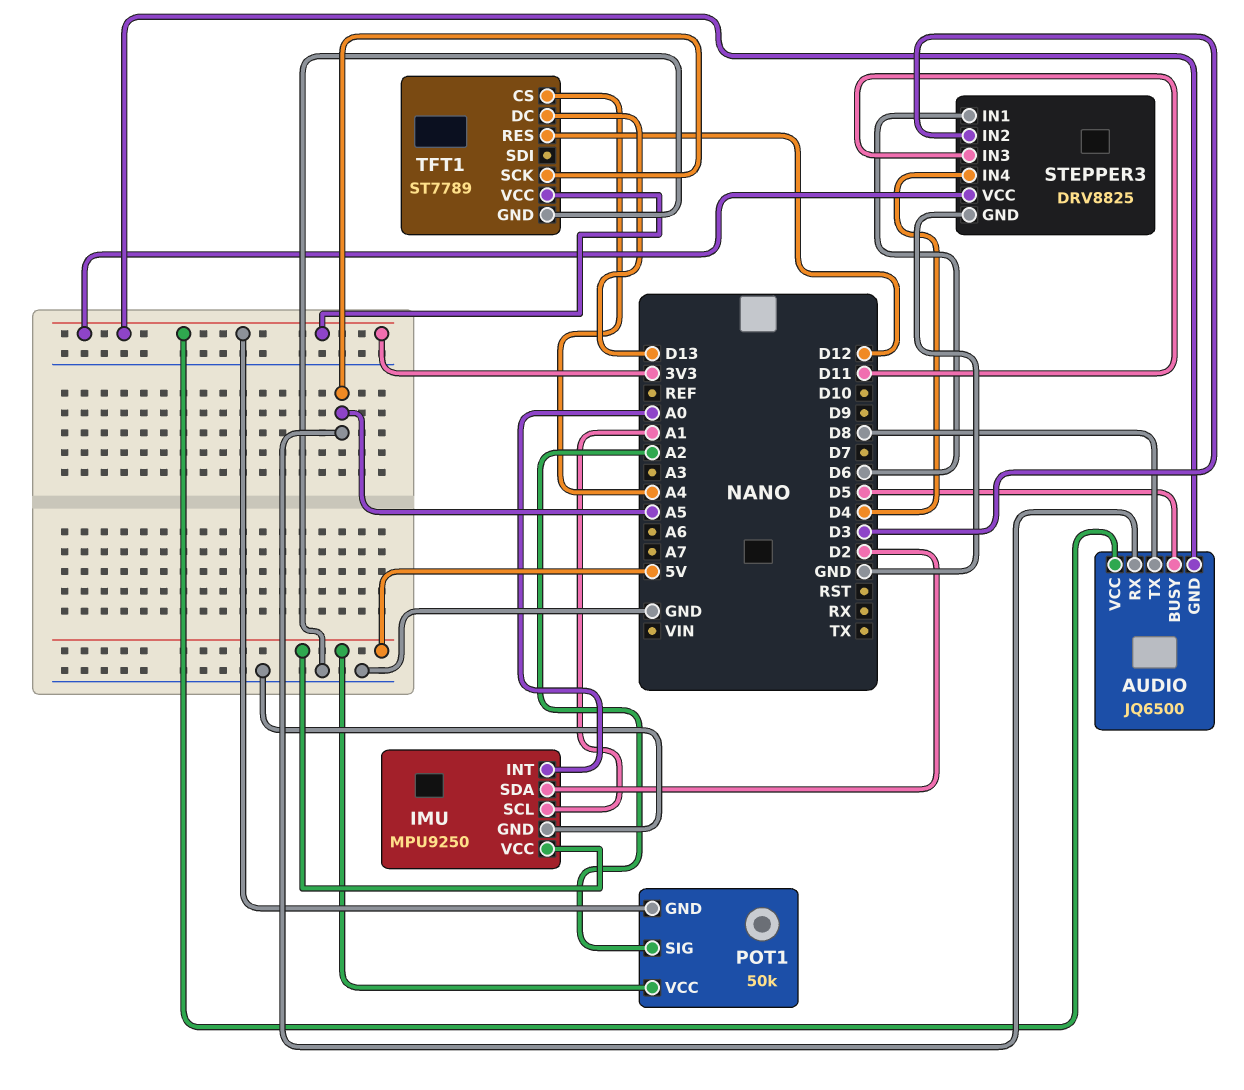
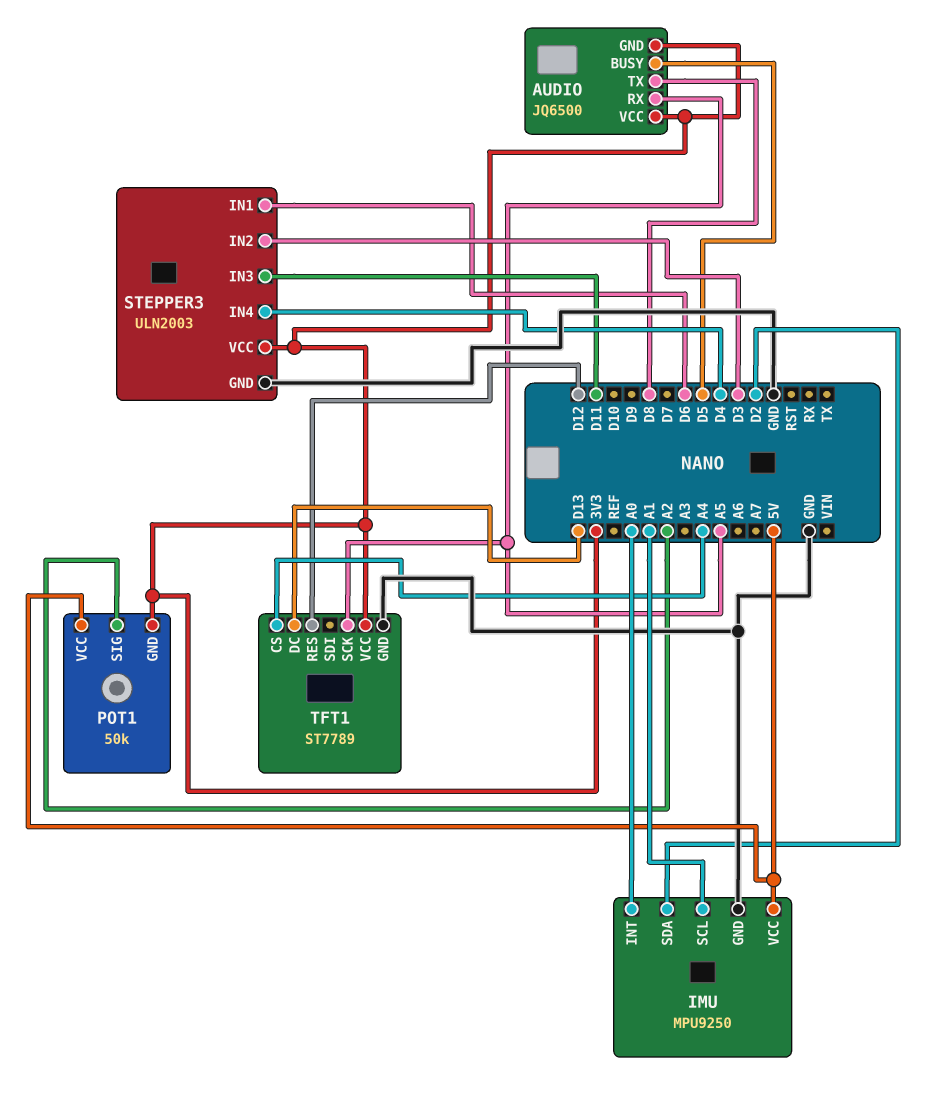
STEPPER3: DRV8825 -> ULN2003

